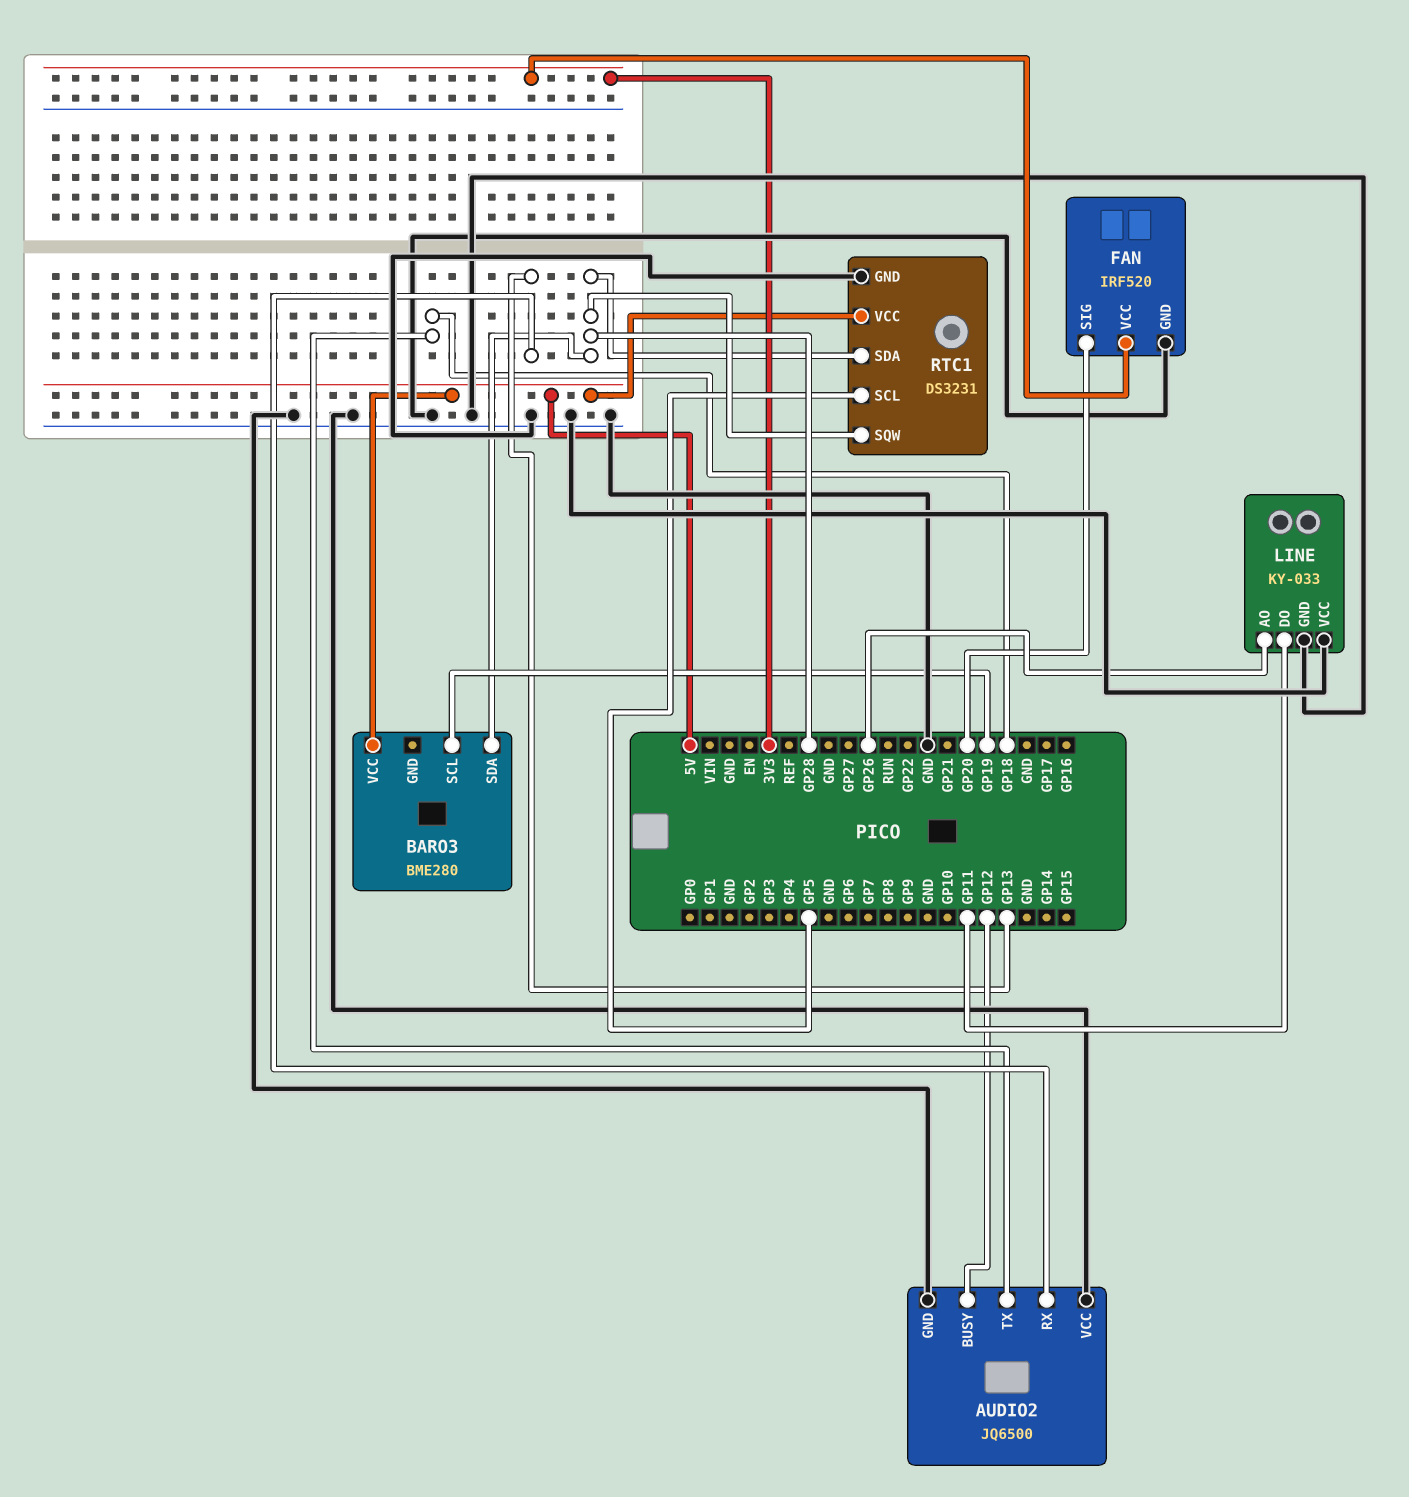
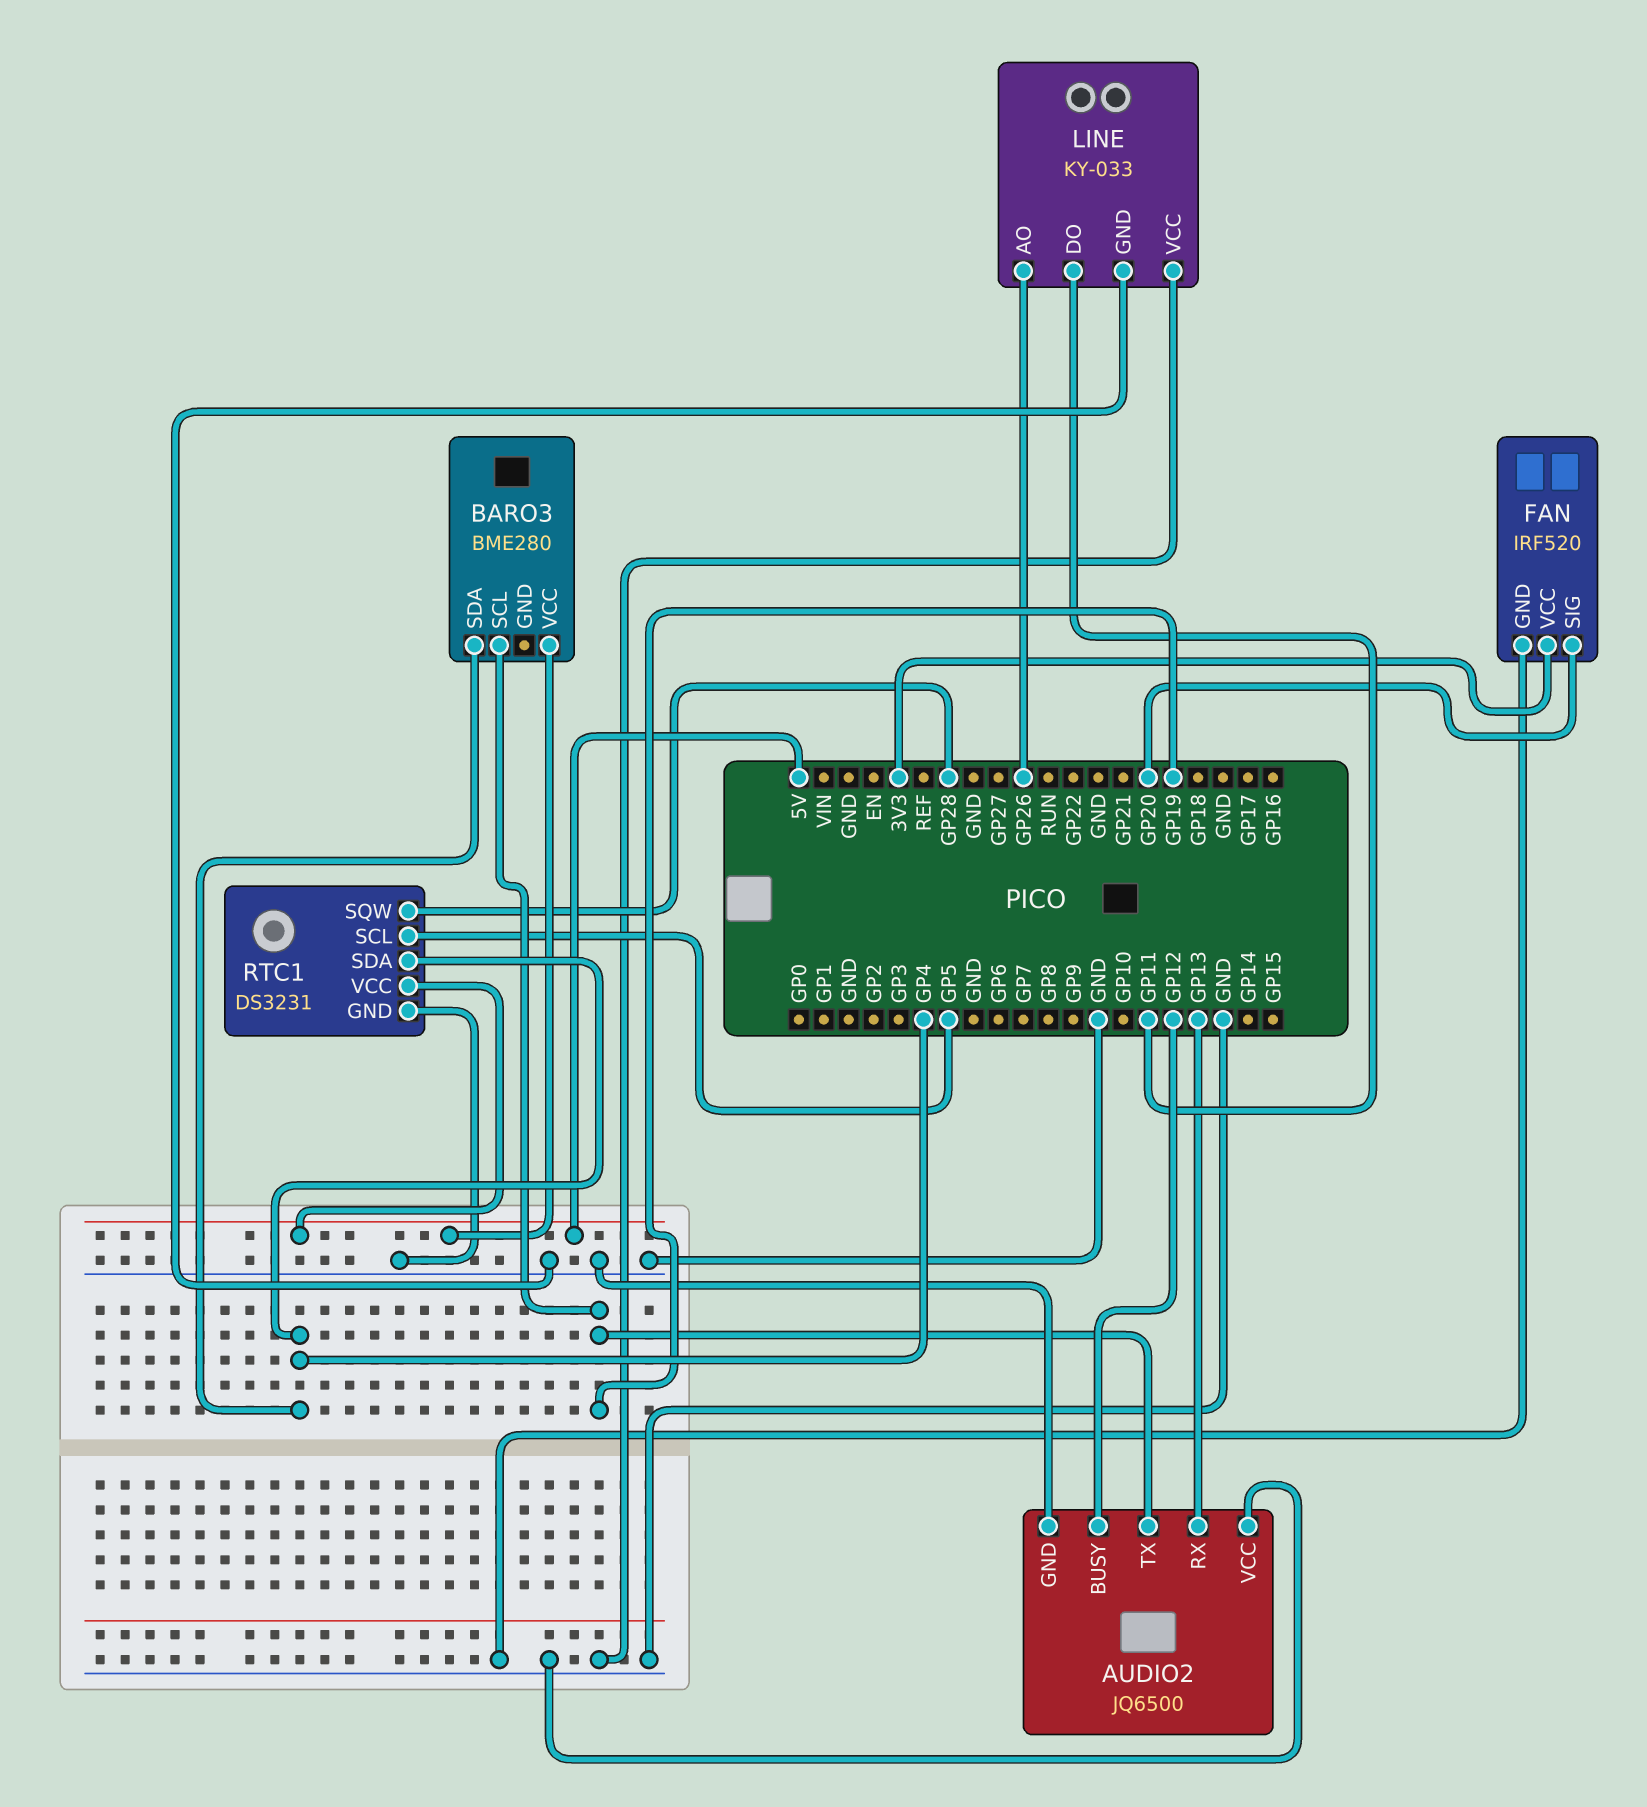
AUDIO2 pin TX: GP18 -> GP19
BARO3 pin SDA: GP28 -> GP4
RTC1 pin SDA: GP28 -> GP4

